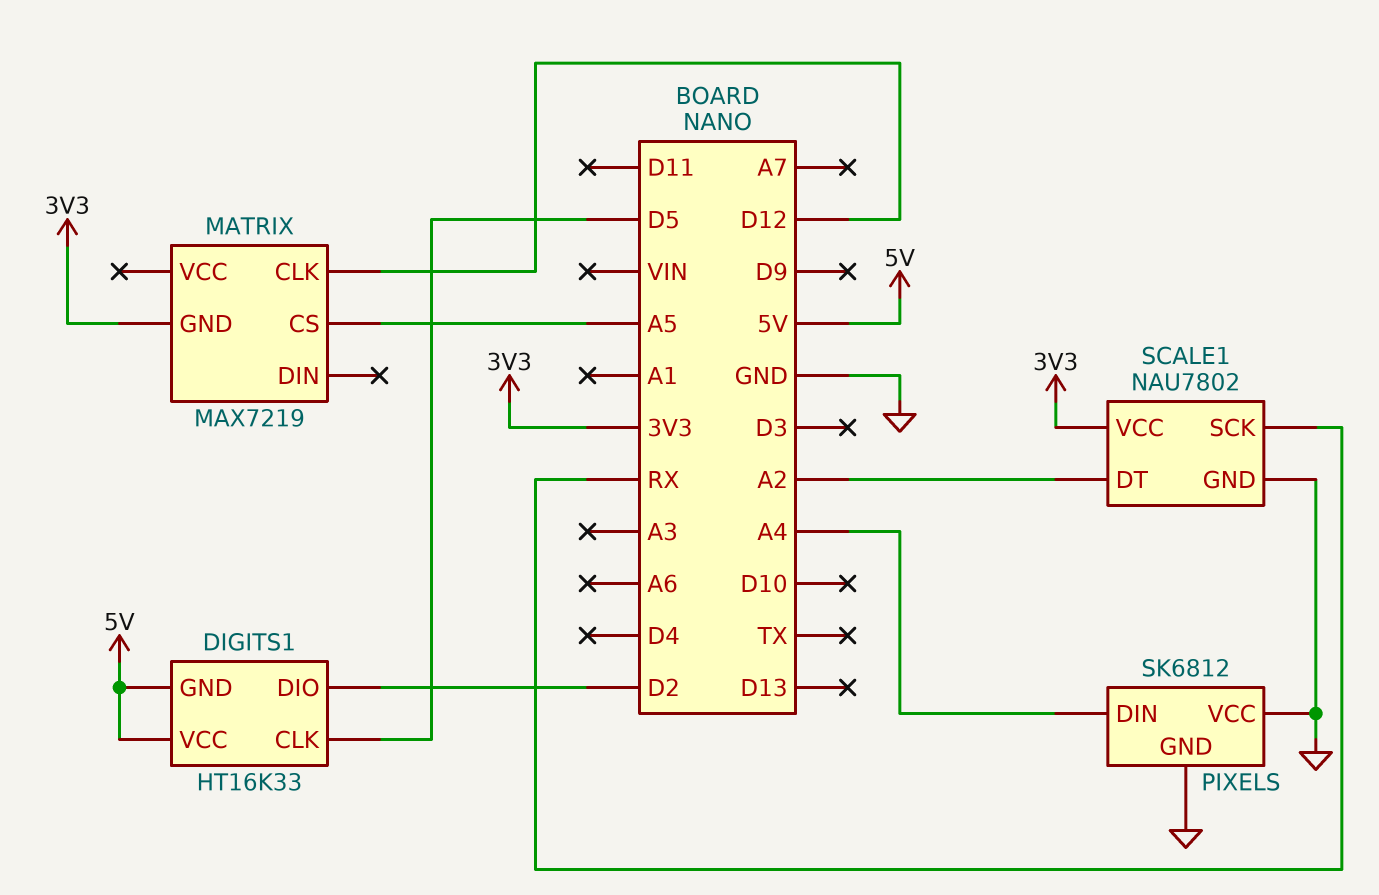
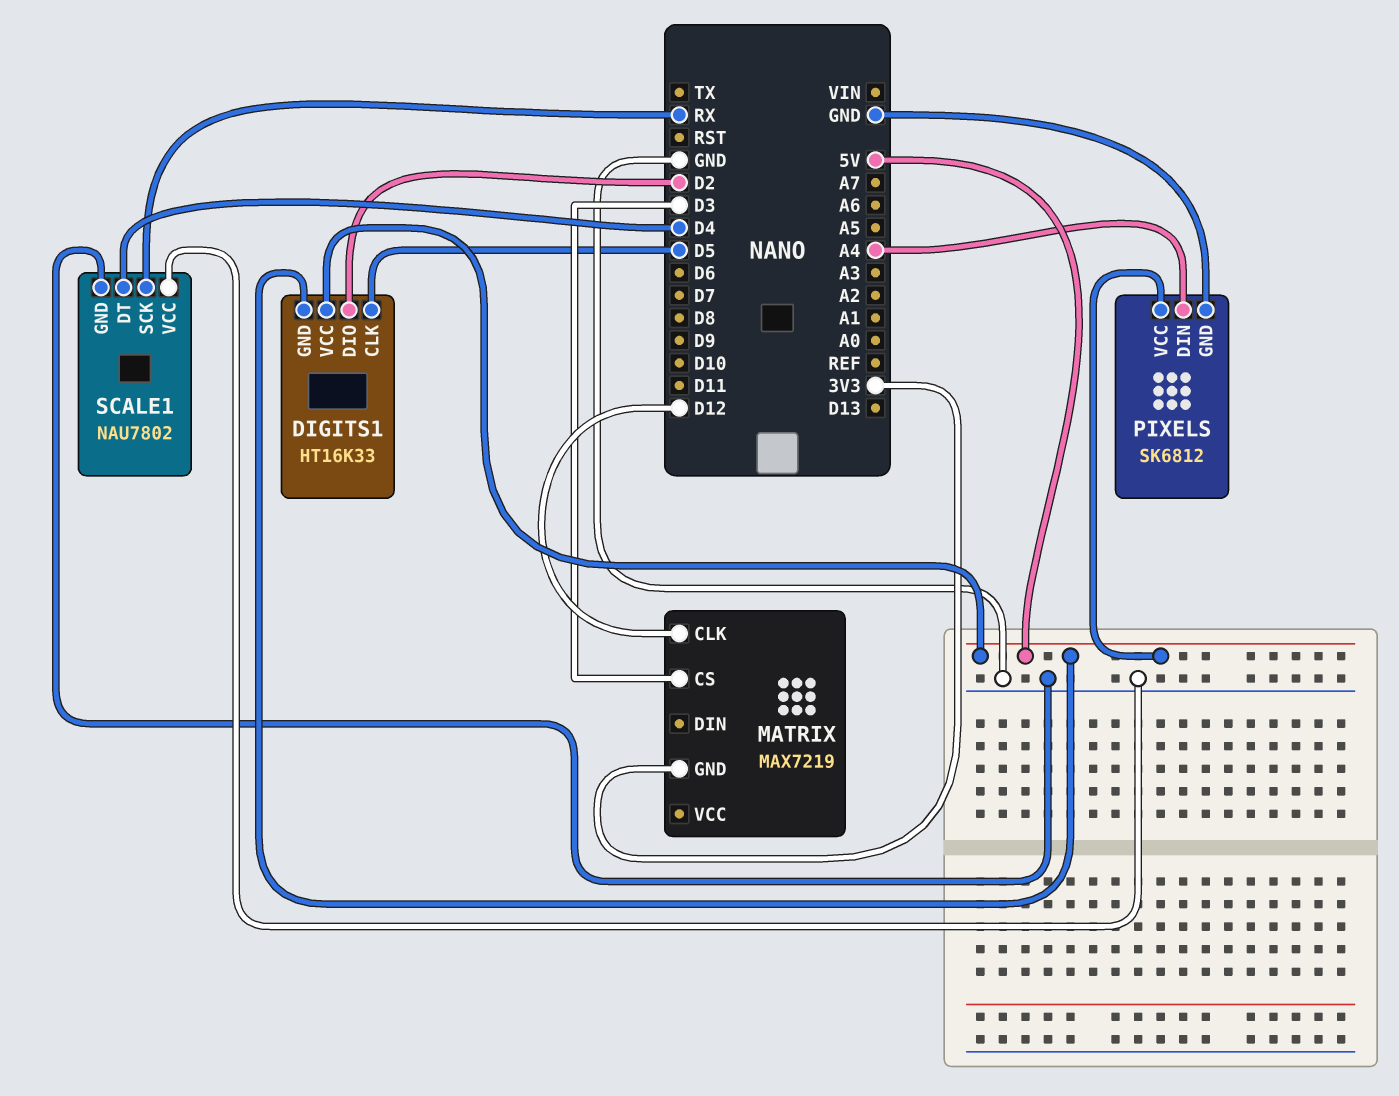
MATRIX pin CS: A5 -> D3
PIXELS pin VCC: GND -> 5V
SCALE1 pin DT: A2 -> D4
SCALE1 pin VCC: 3V3 -> GND

